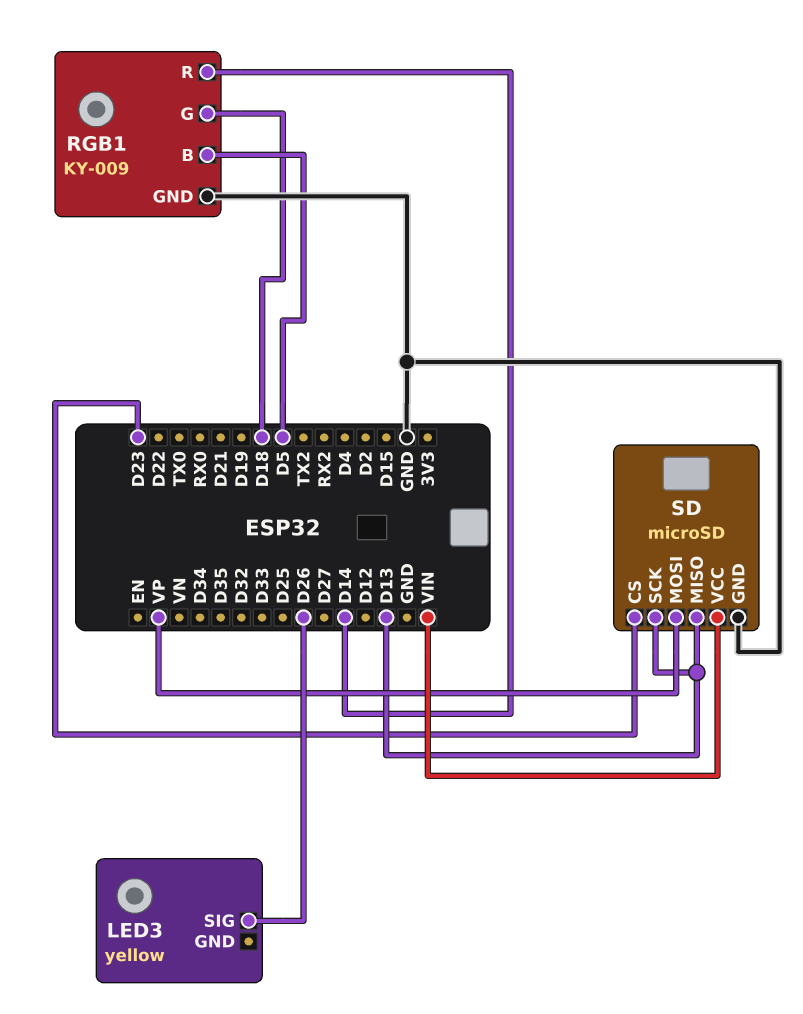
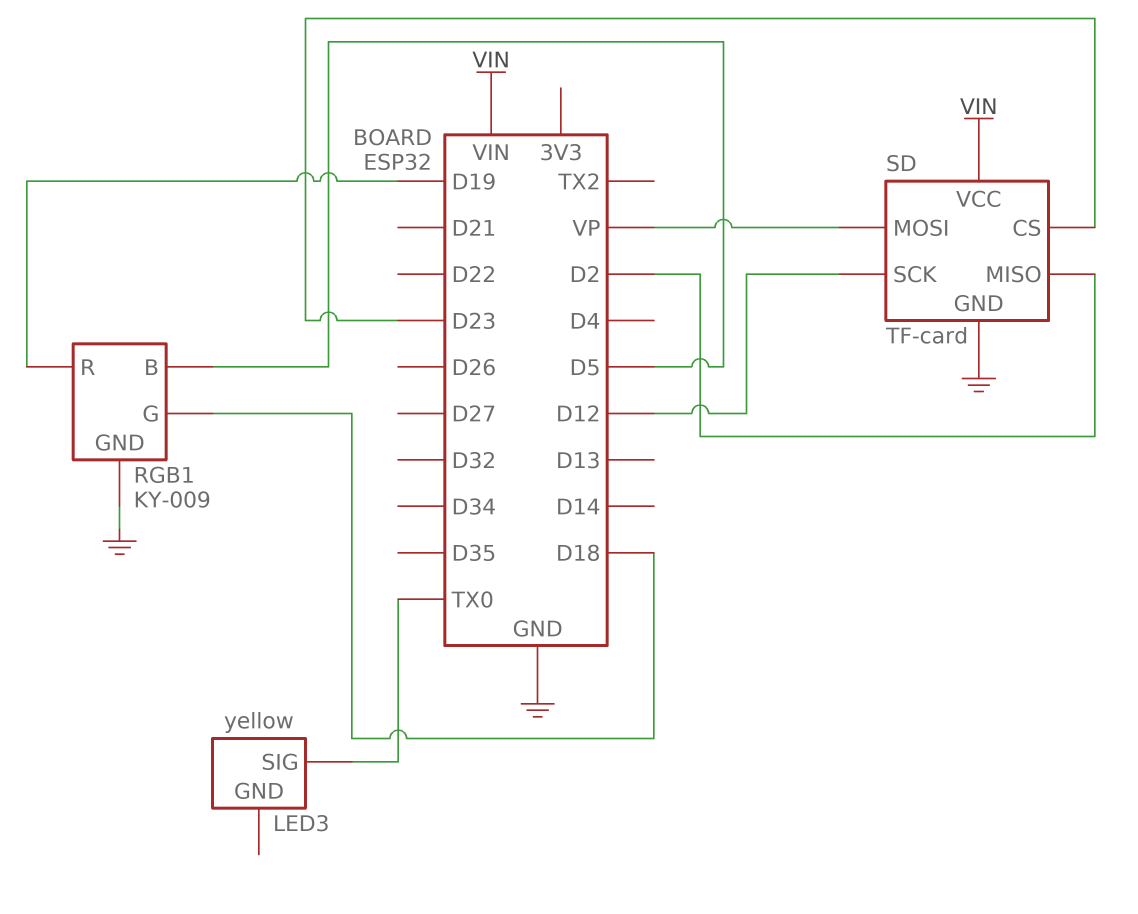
LED3 pin SIG: D26 -> TX0
RGB1 pin R: D14 -> D19
SD: microSD -> TF-card
SD pin MISO: D13 -> D2
SD pin SCK: D13 -> D12

